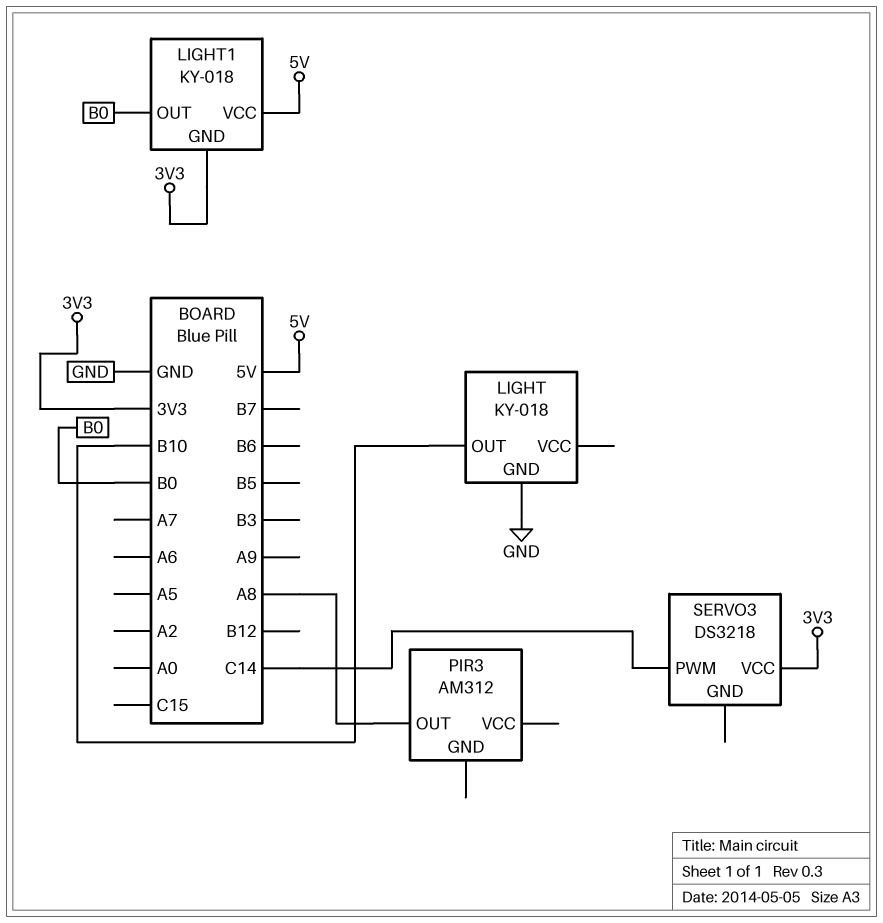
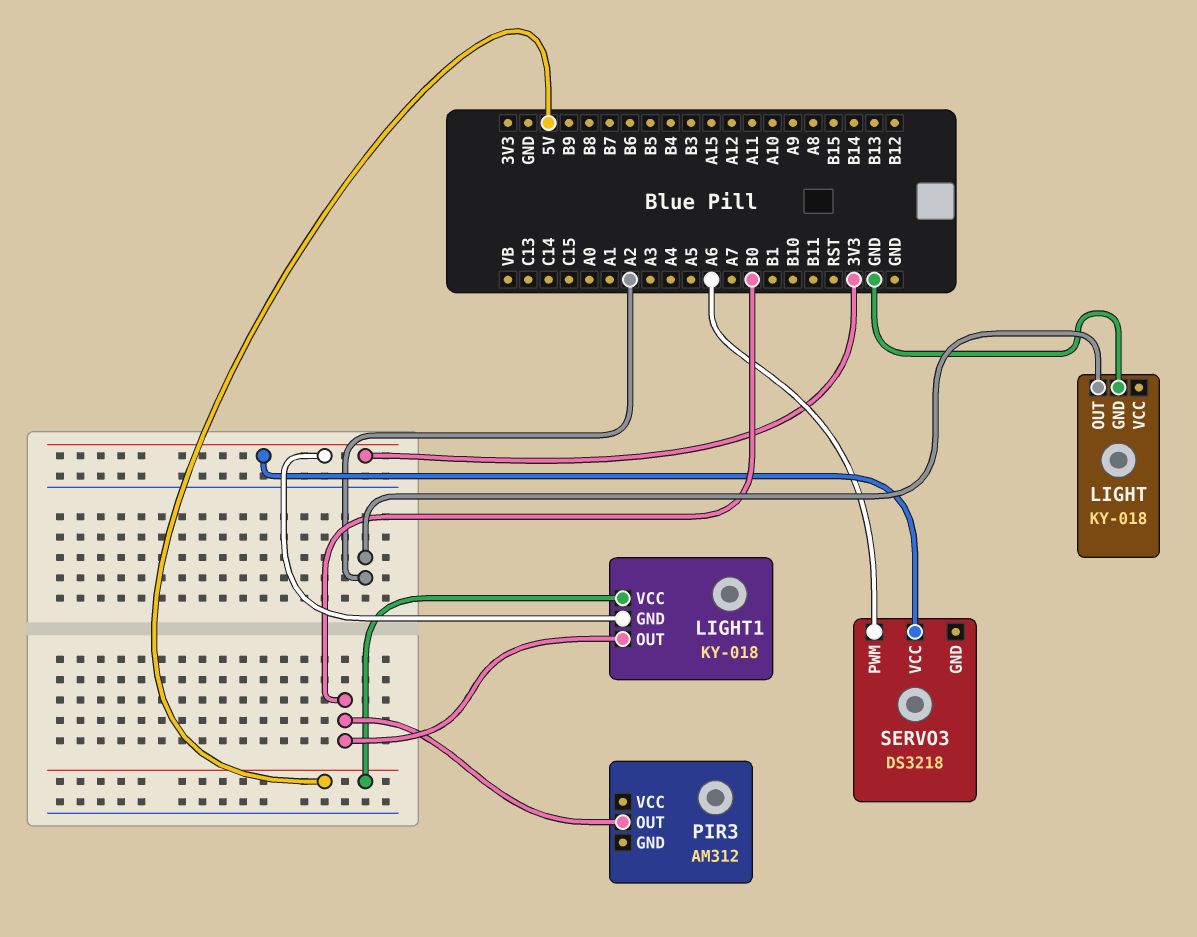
LIGHT pin OUT: B10 -> A2
PIR3 pin OUT: A8 -> B0
SERVO3 pin PWM: C14 -> A6

